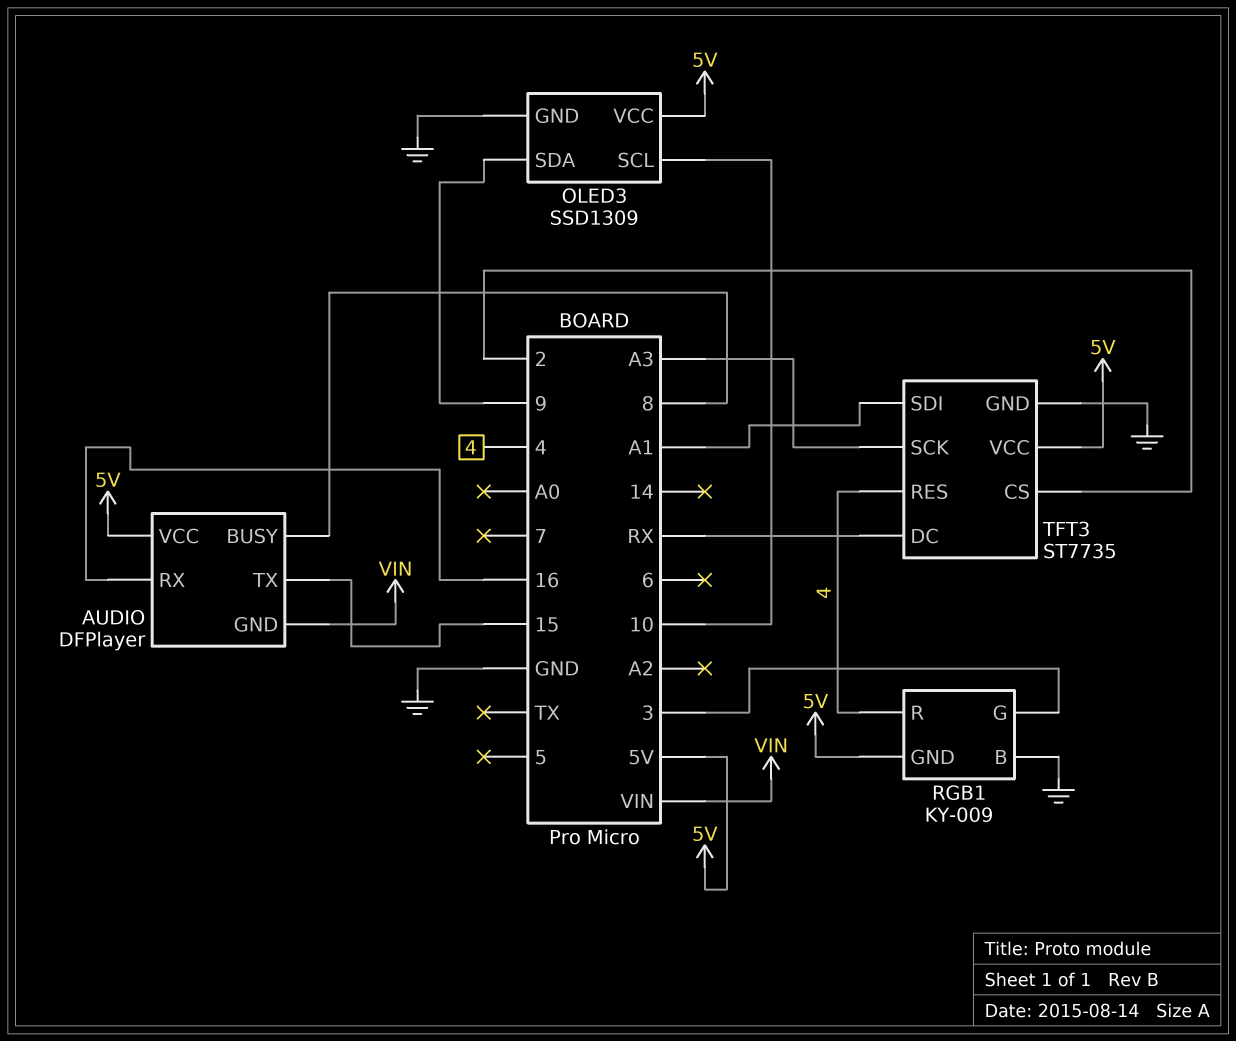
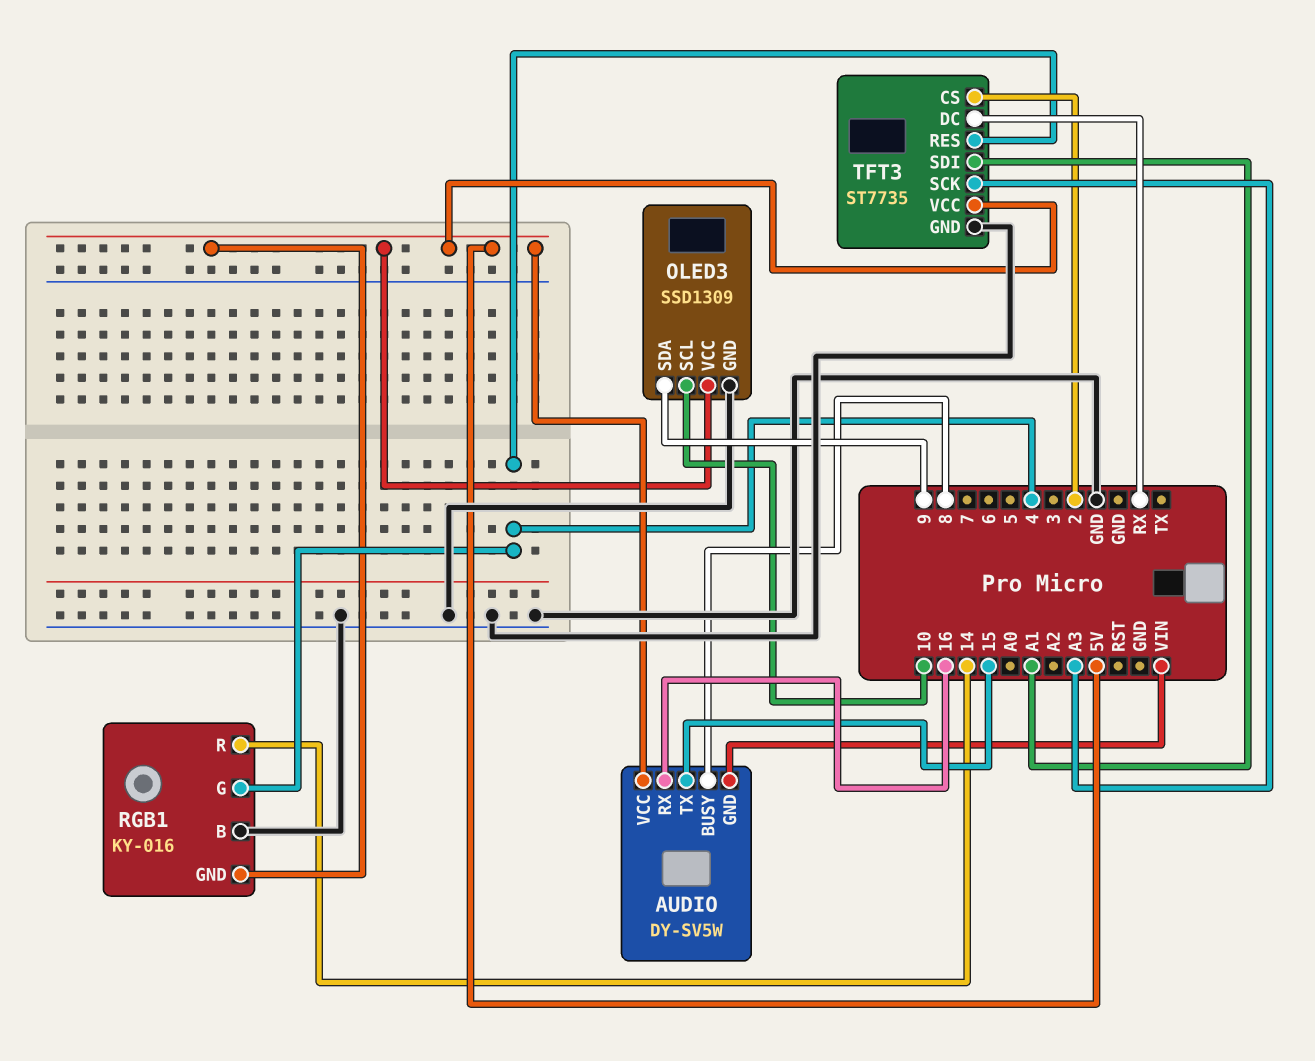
AUDIO: DFPlayer -> DY-SV5W
RGB1: KY-009 -> KY-016
RGB1 pin G: 3 -> 4
RGB1 pin R: 4 -> 14

